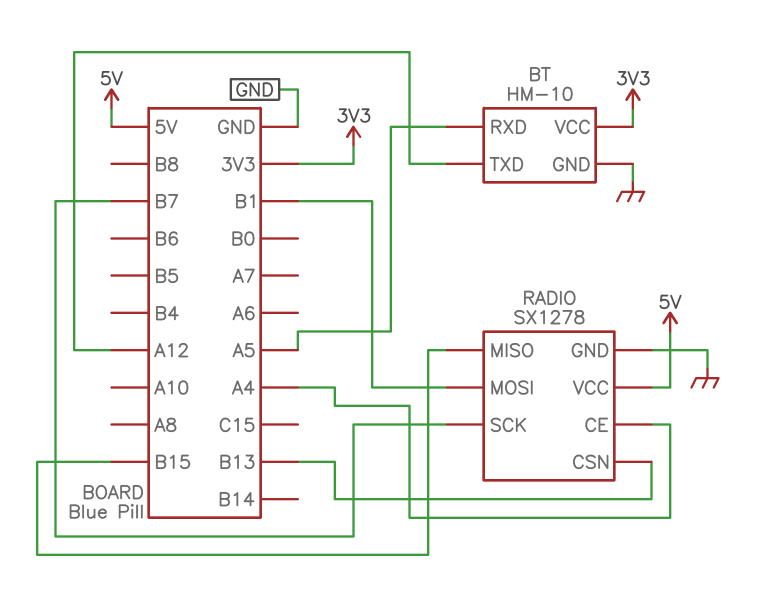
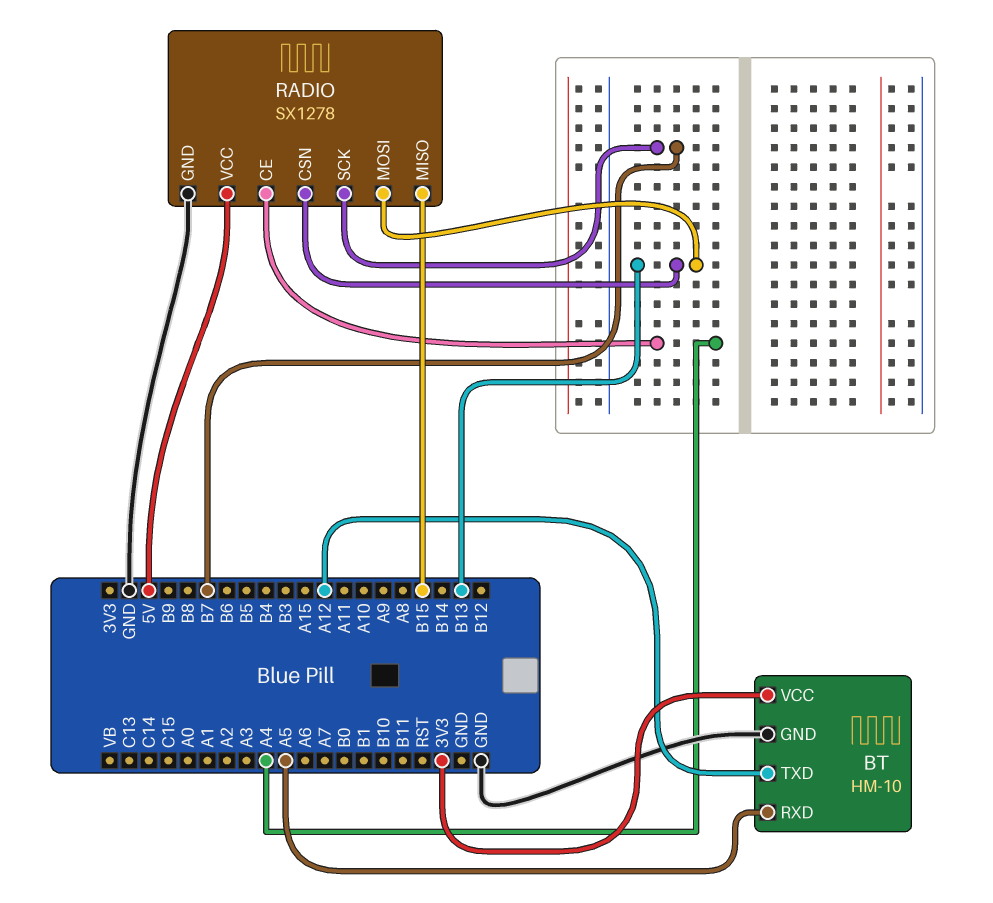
RADIO pin MOSI: B1 -> B13

